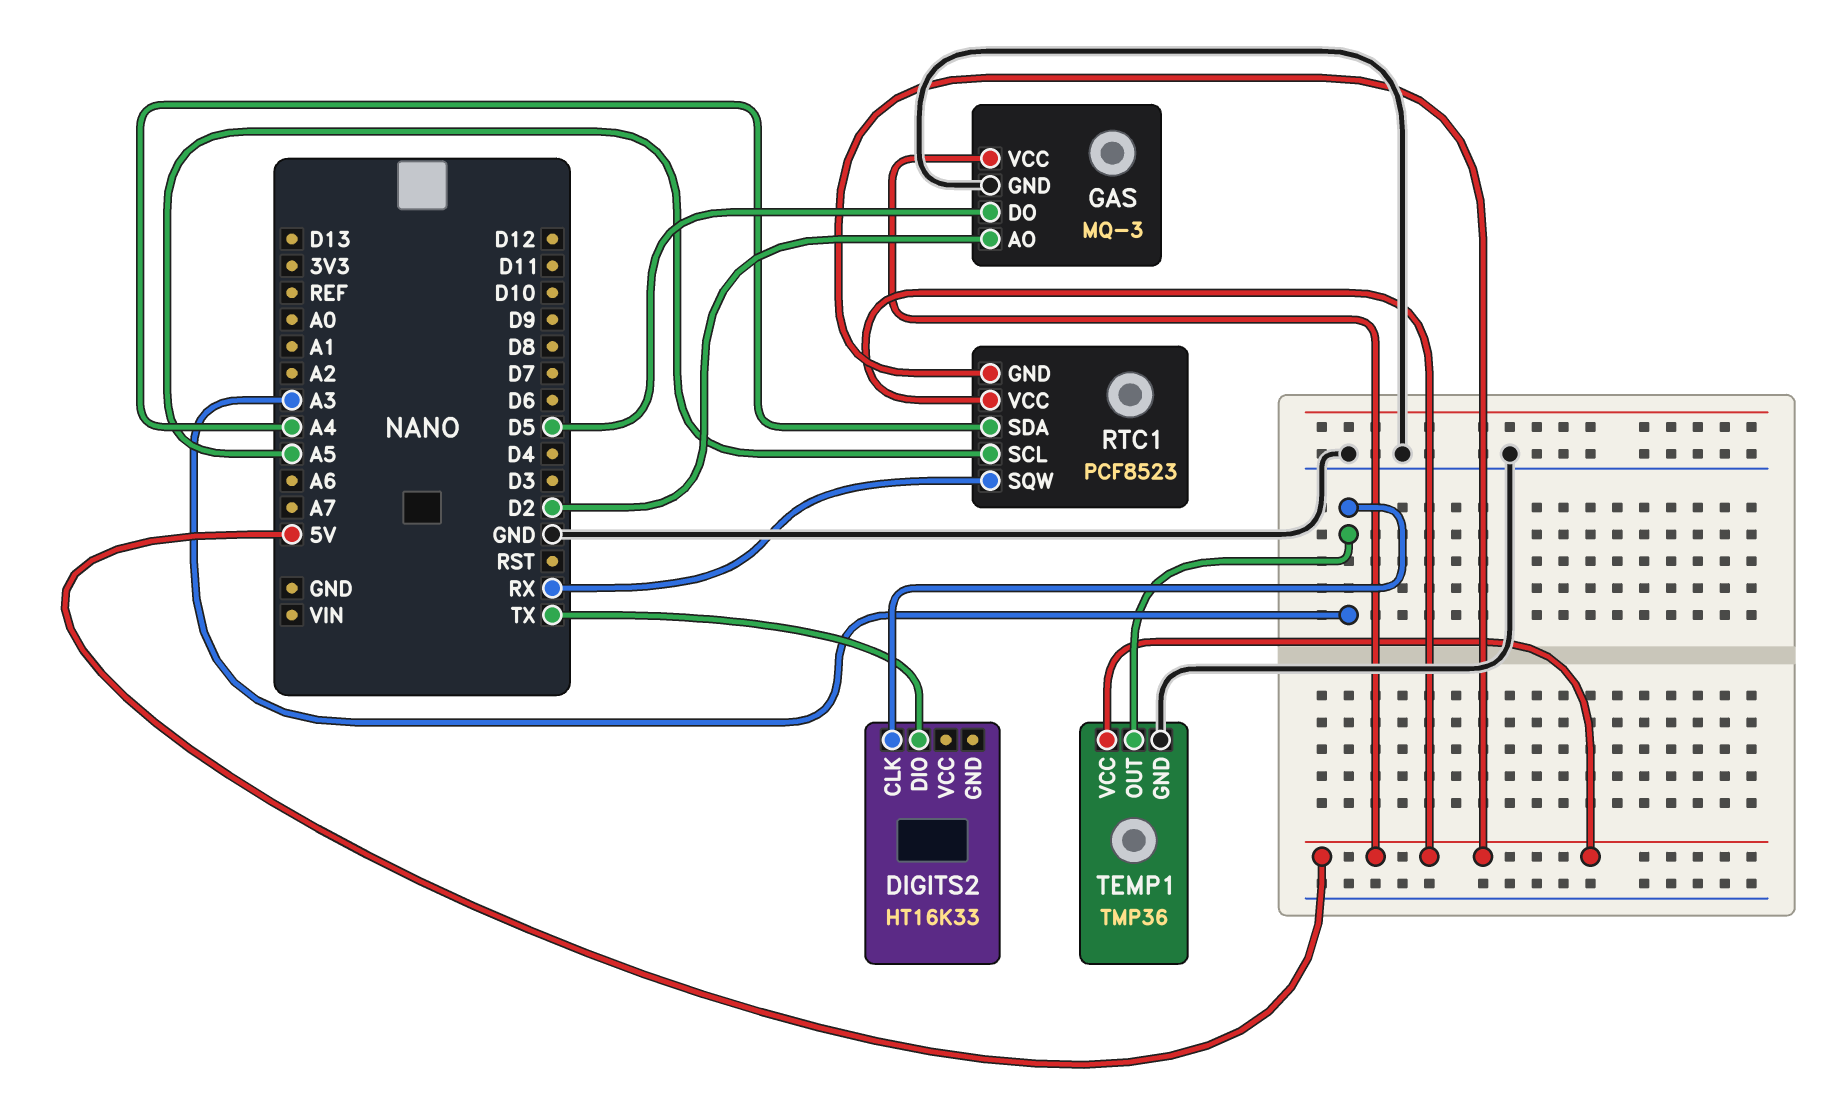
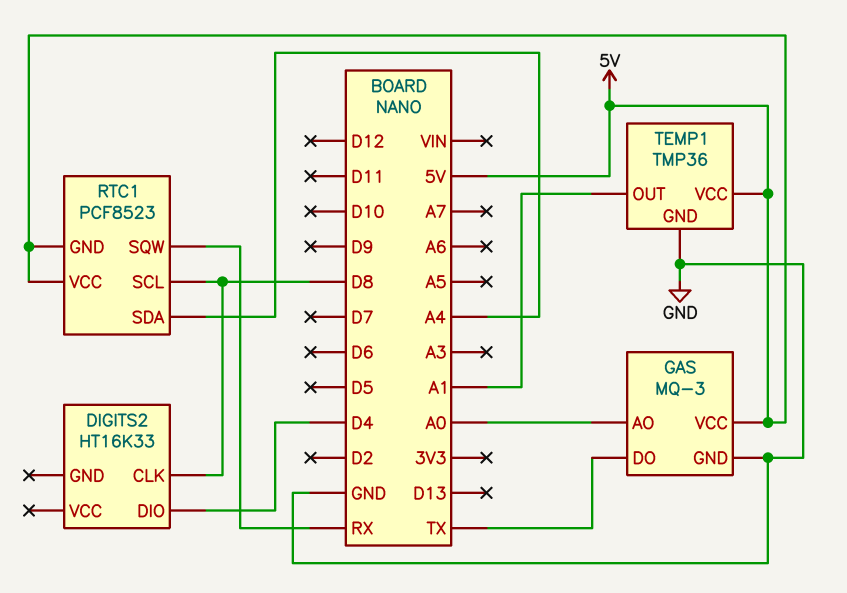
DIGITS2 pin CLK: A3 -> D8
DIGITS2 pin DIO: TX -> D4
GAS pin AO: D2 -> A0
GAS pin DO: D5 -> TX
RTC1 pin SCL: A5 -> D8
TEMP1 pin OUT: A3 -> A1

